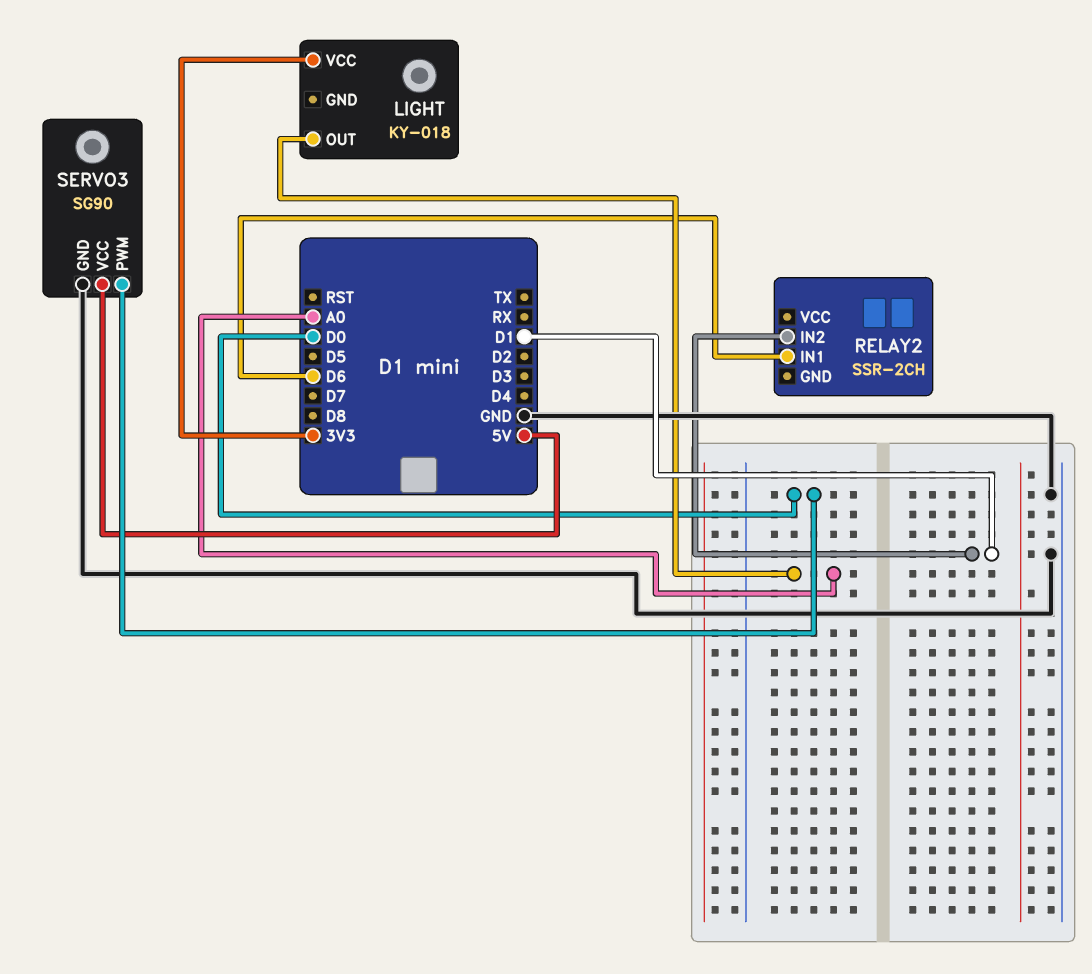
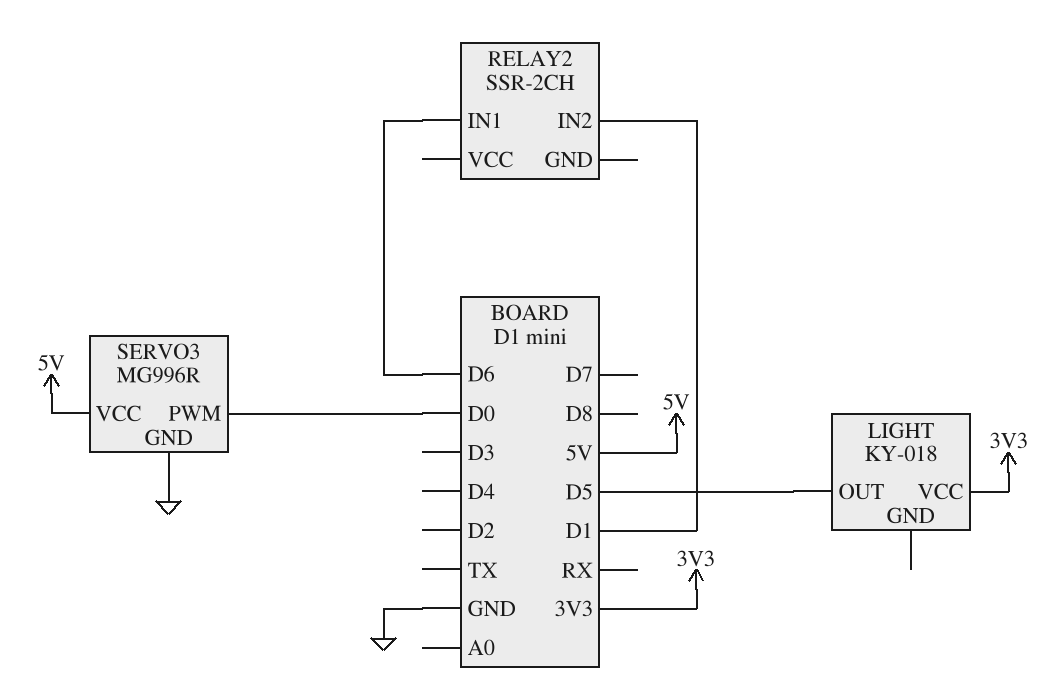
LIGHT pin OUT: A0 -> D5
SERVO3: SG90 -> MG996R

